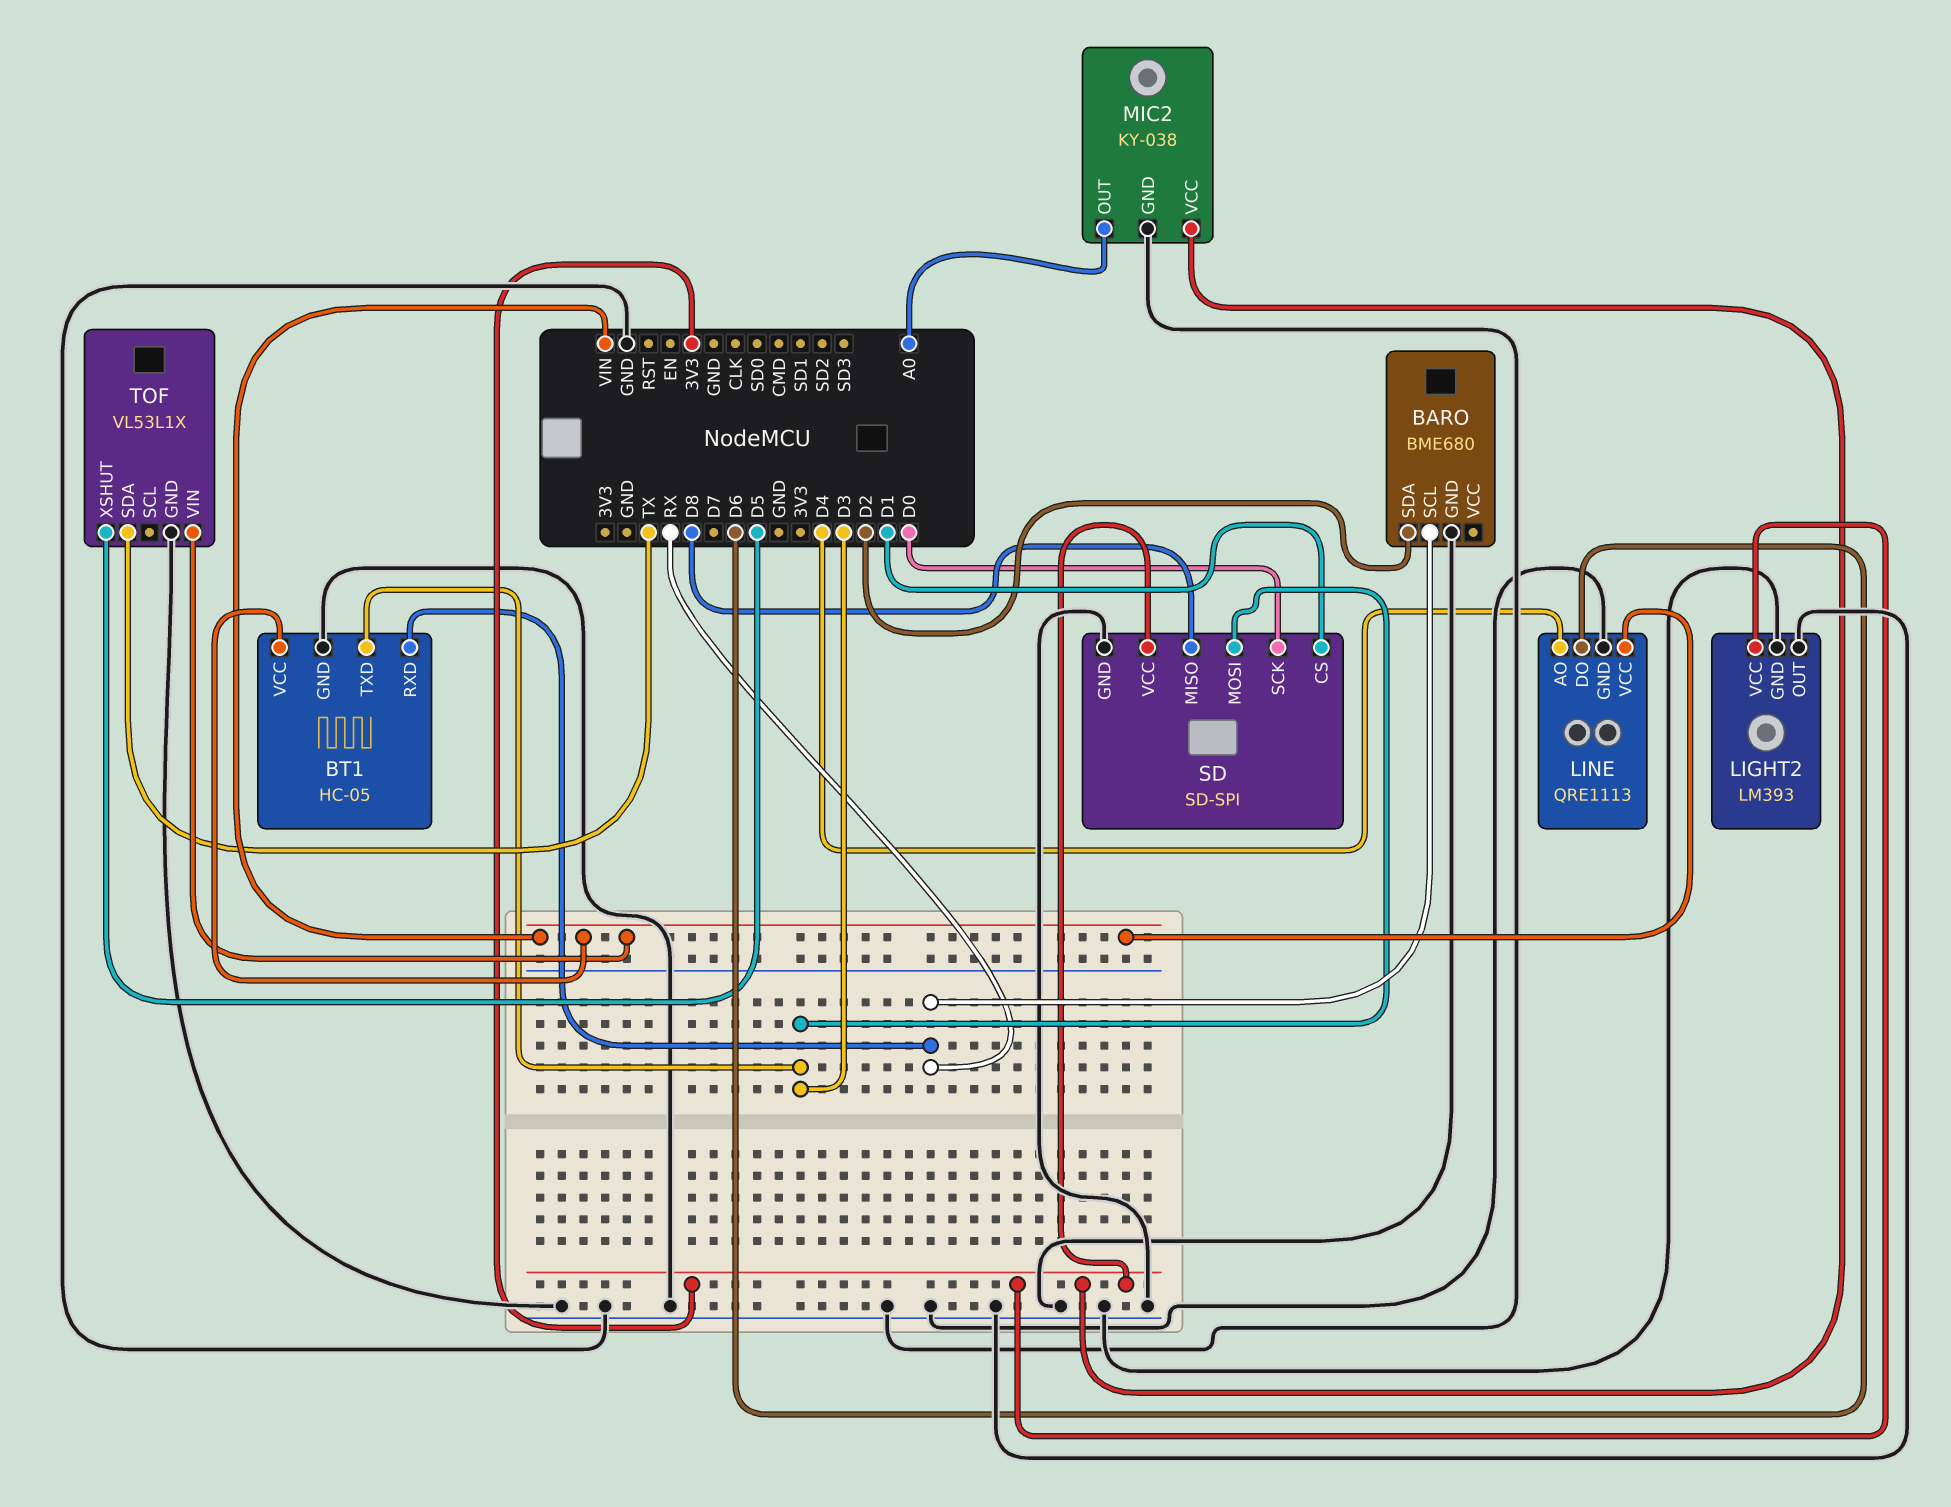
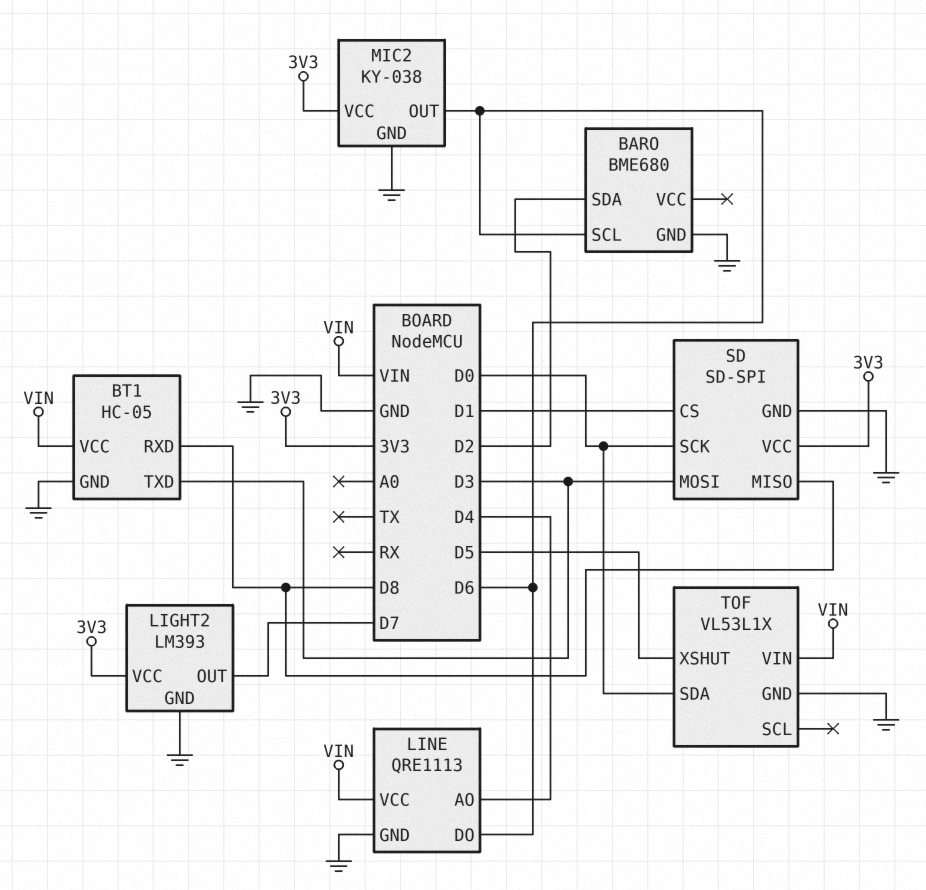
BARO pin SCL: RX -> D6
BT1 pin RXD: RX -> D8
LIGHT2 pin OUT: GND -> D7
MIC2 pin OUT: A0 -> D6
TOF pin SDA: TX -> D0

